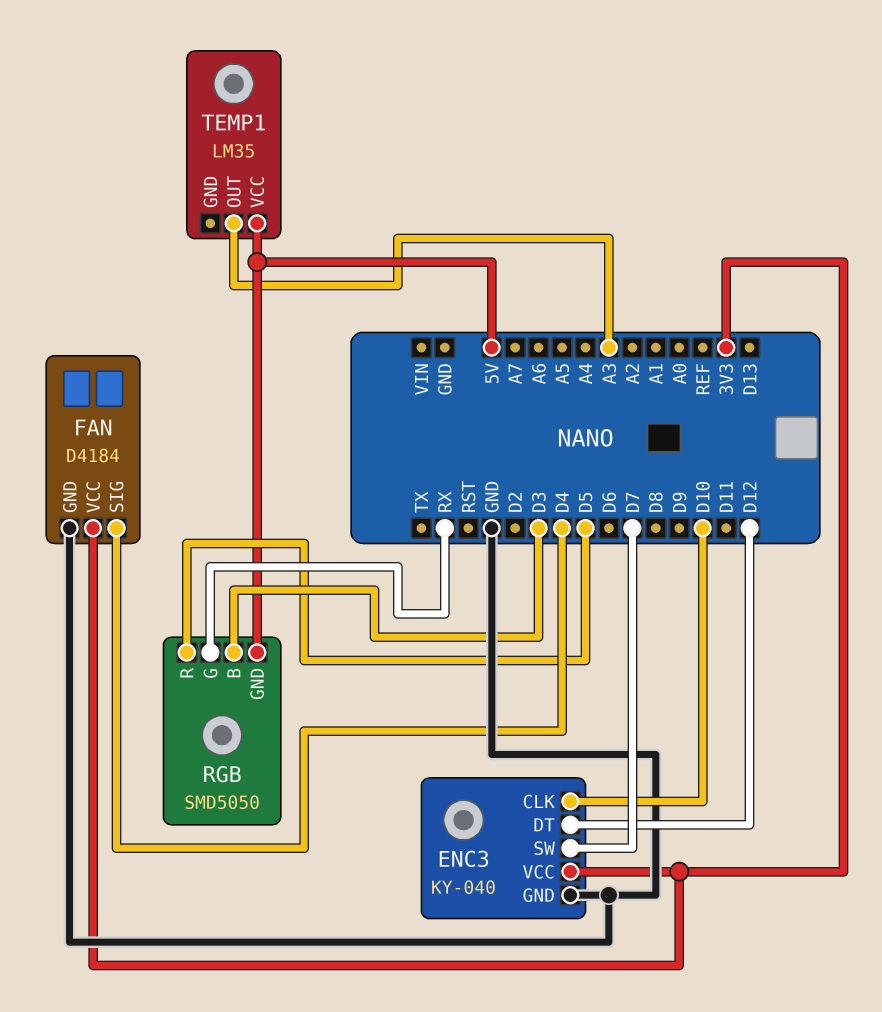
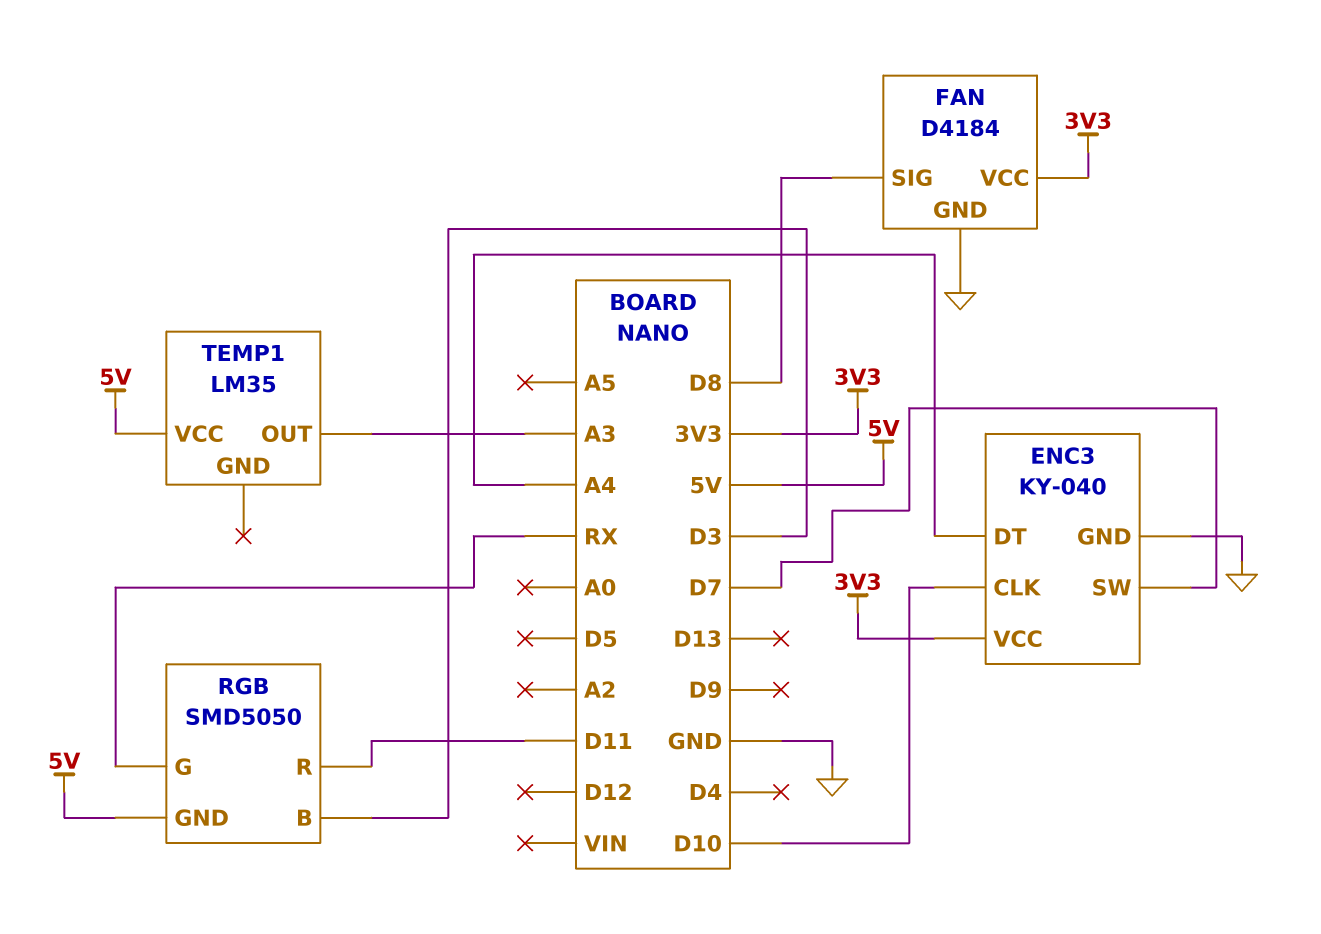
ENC3 pin DT: D12 -> A4
FAN pin SIG: D4 -> D8
RGB pin R: D5 -> D11

